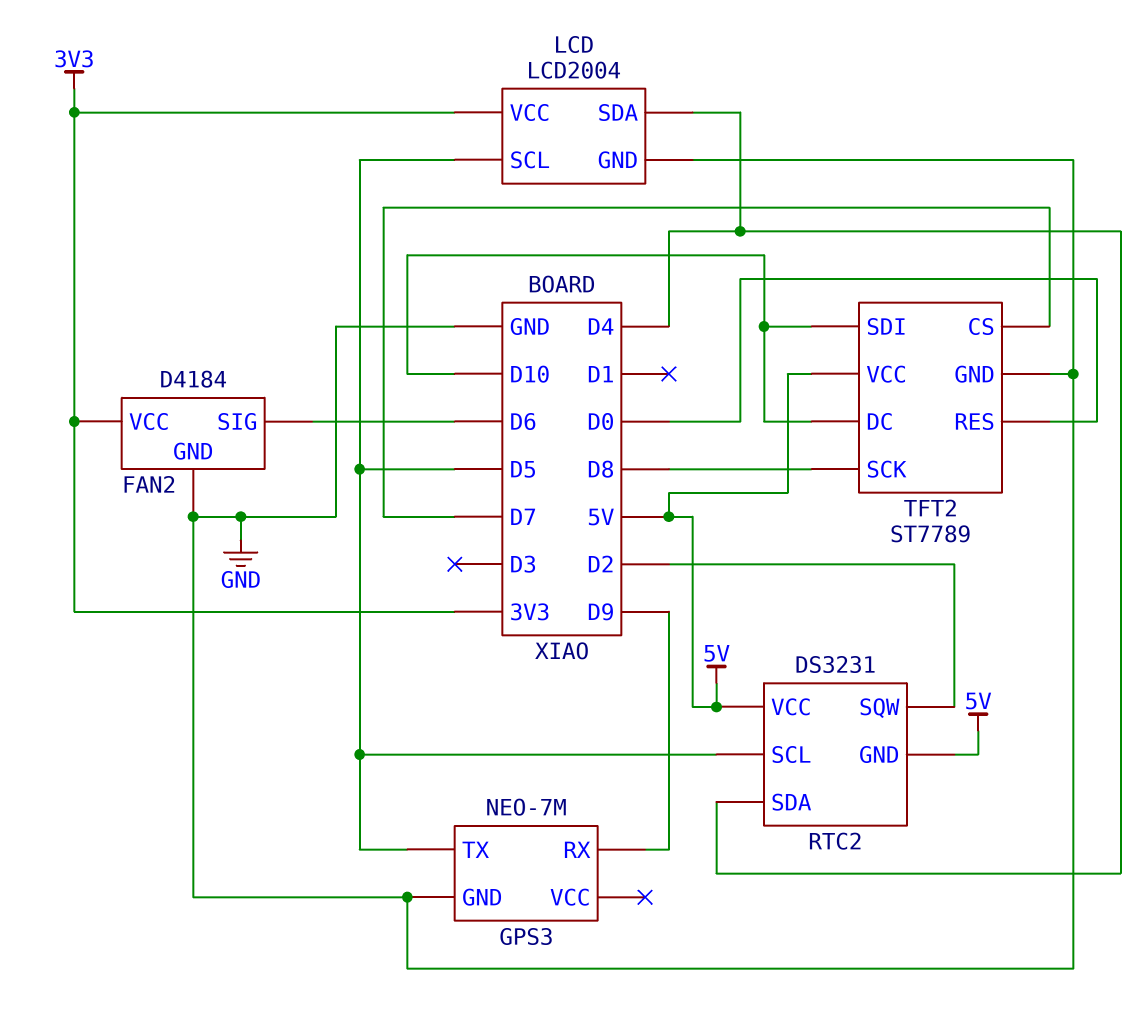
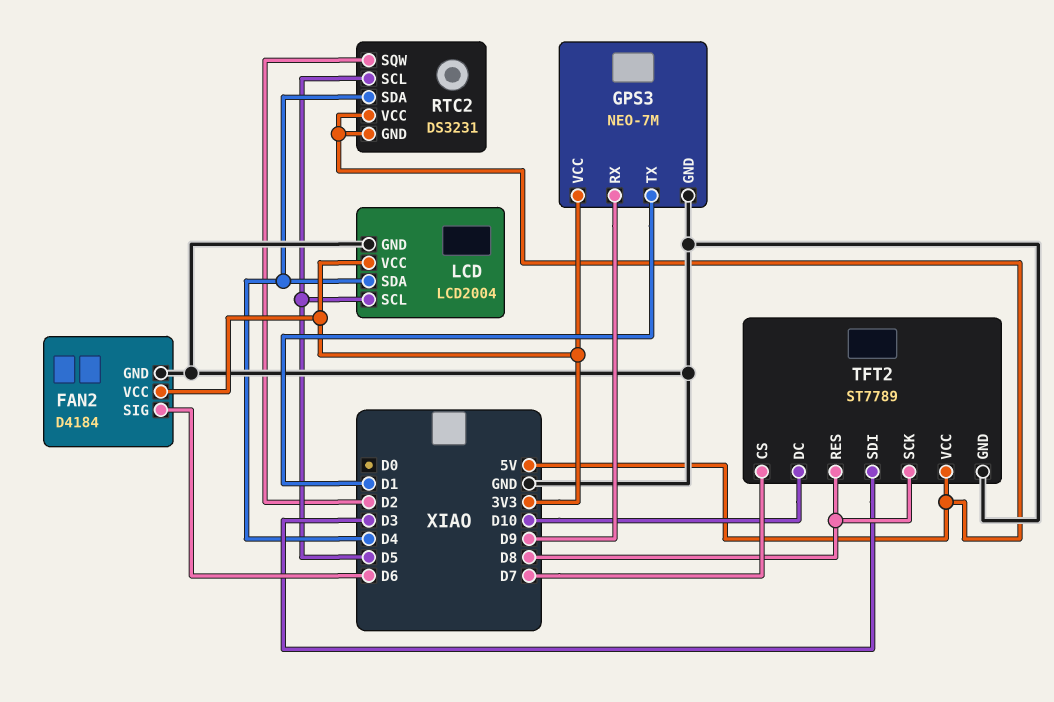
GPS3 pin TX: D5 -> D1
GPS3 pin VCC: none -> 3V3
TFT2 pin RES: D0 -> D8
TFT2 pin SDI: D10 -> D3

